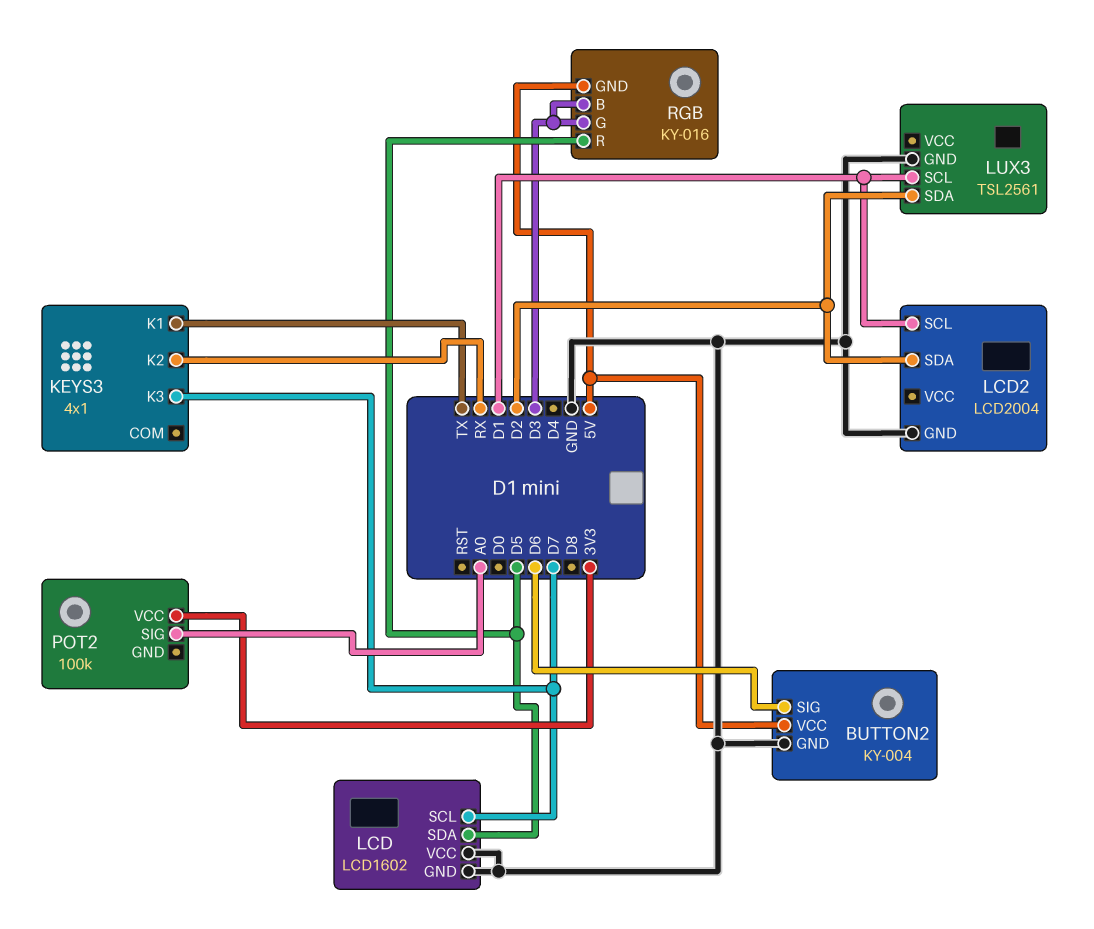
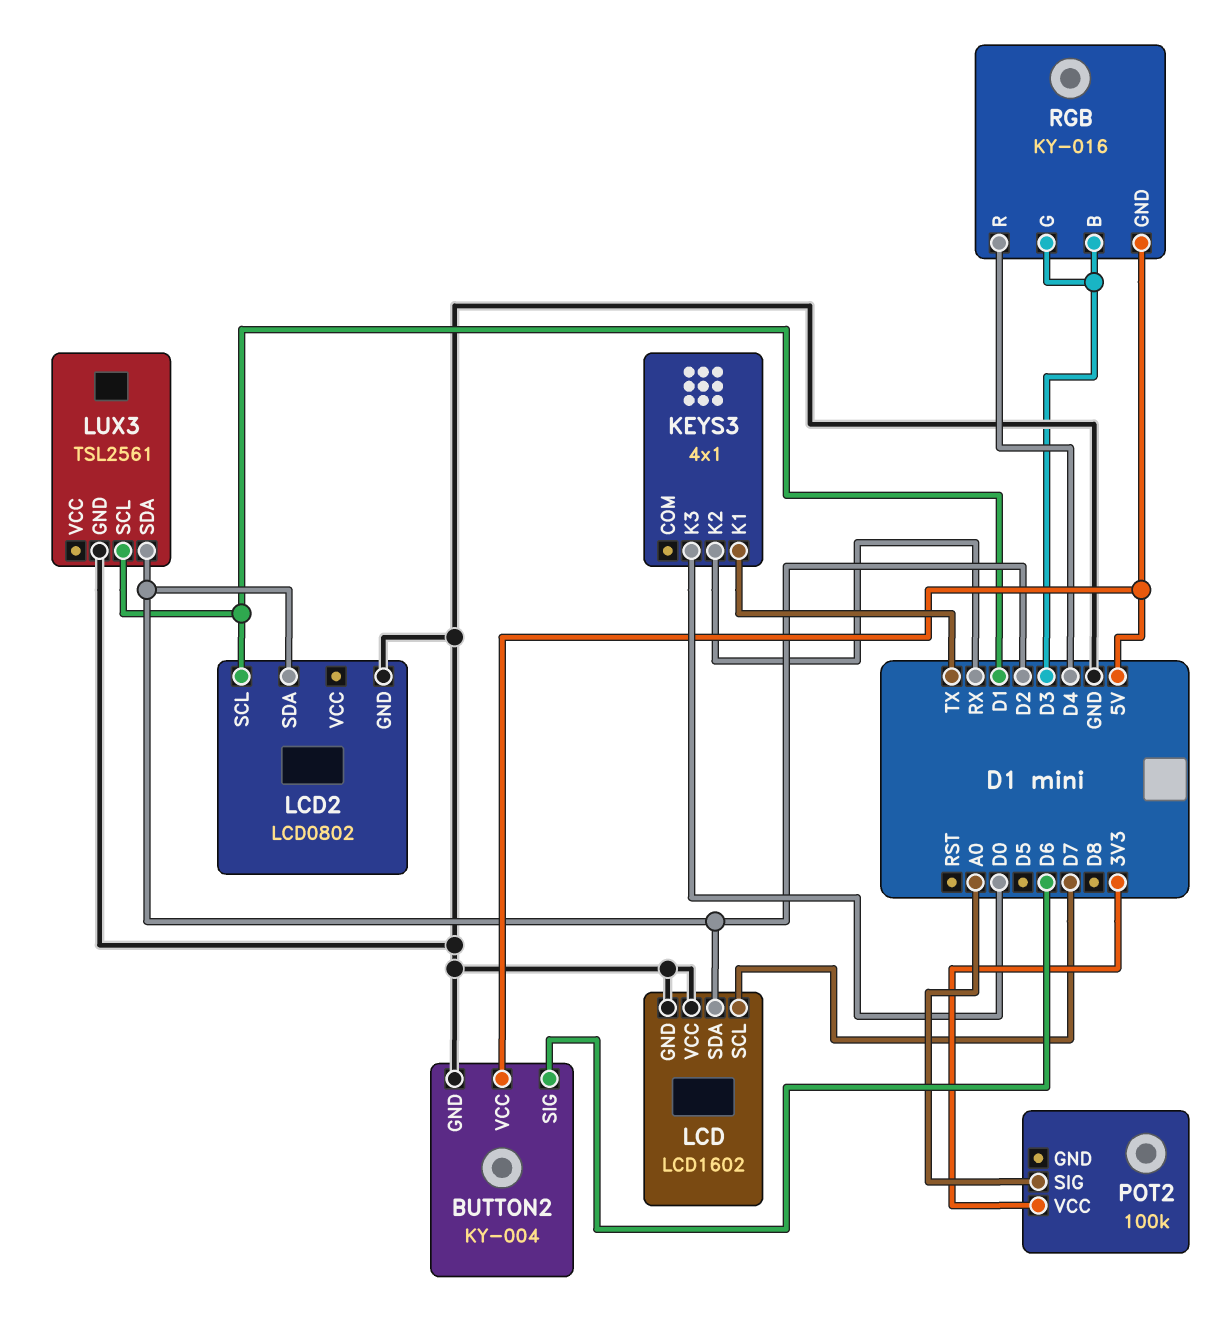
KEYS3 pin K3: D7 -> D0
LCD pin SDA: D5 -> D2
LCD2: LCD2004 -> LCD0802
RGB pin R: D5 -> D4

